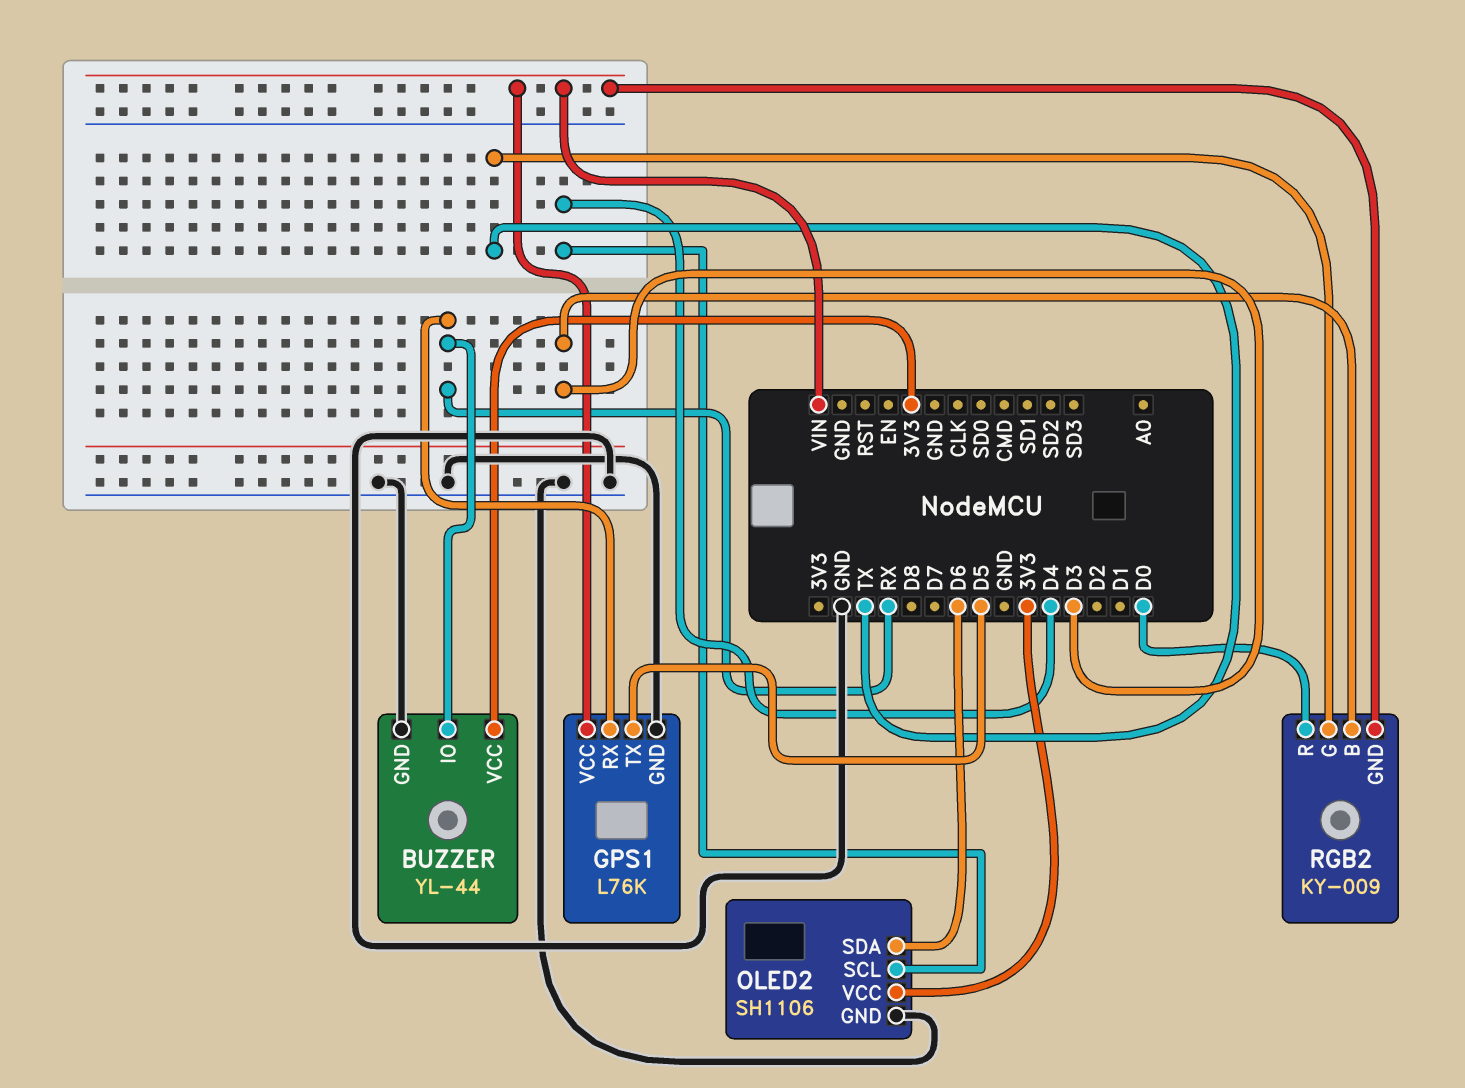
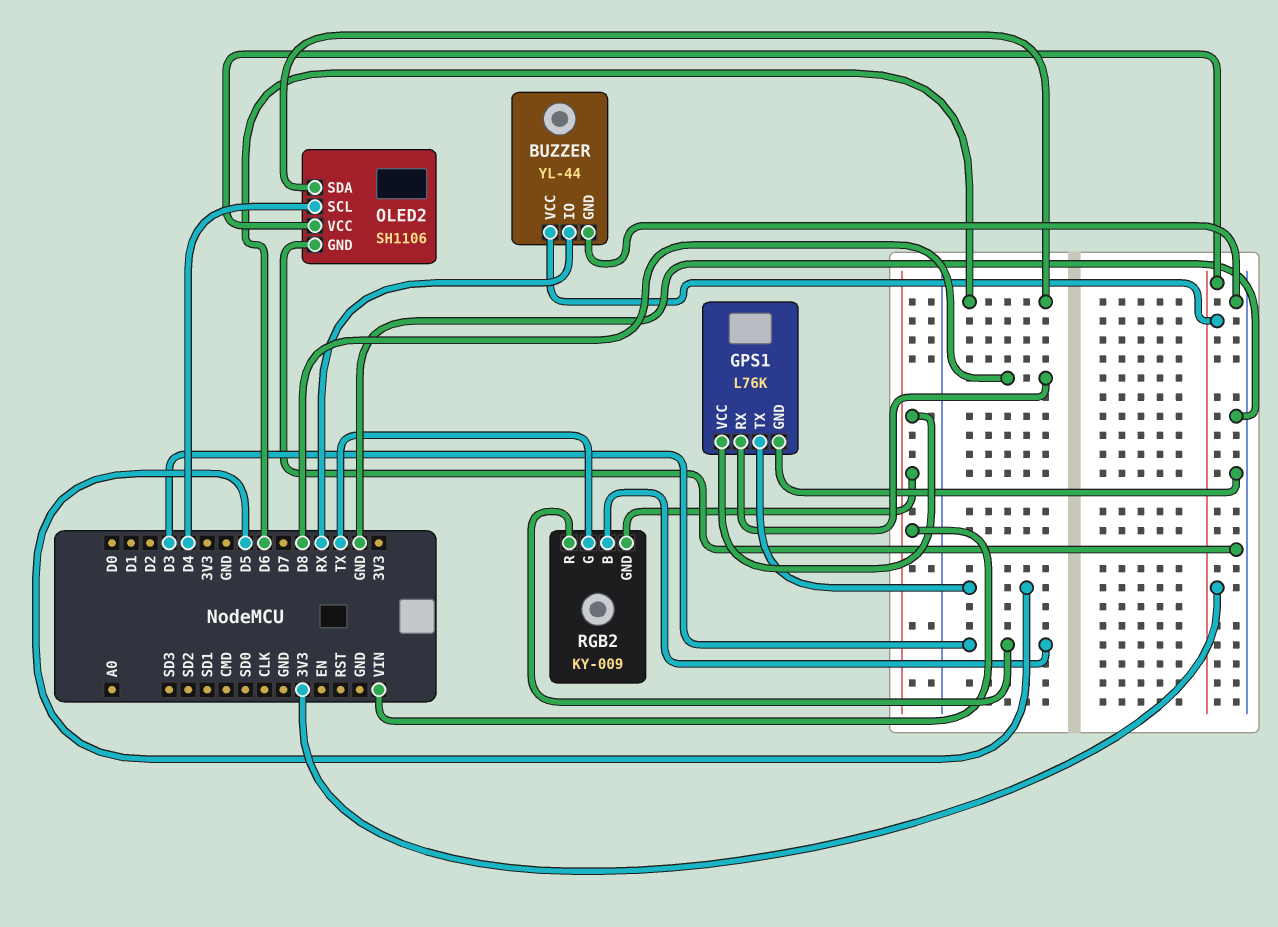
GPS1 pin RX: RX -> D8
RGB2 pin R: D0 -> D3

